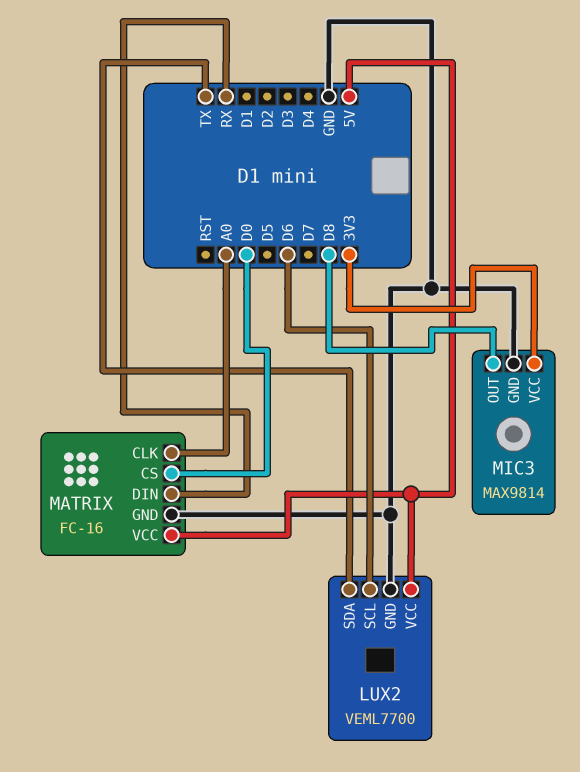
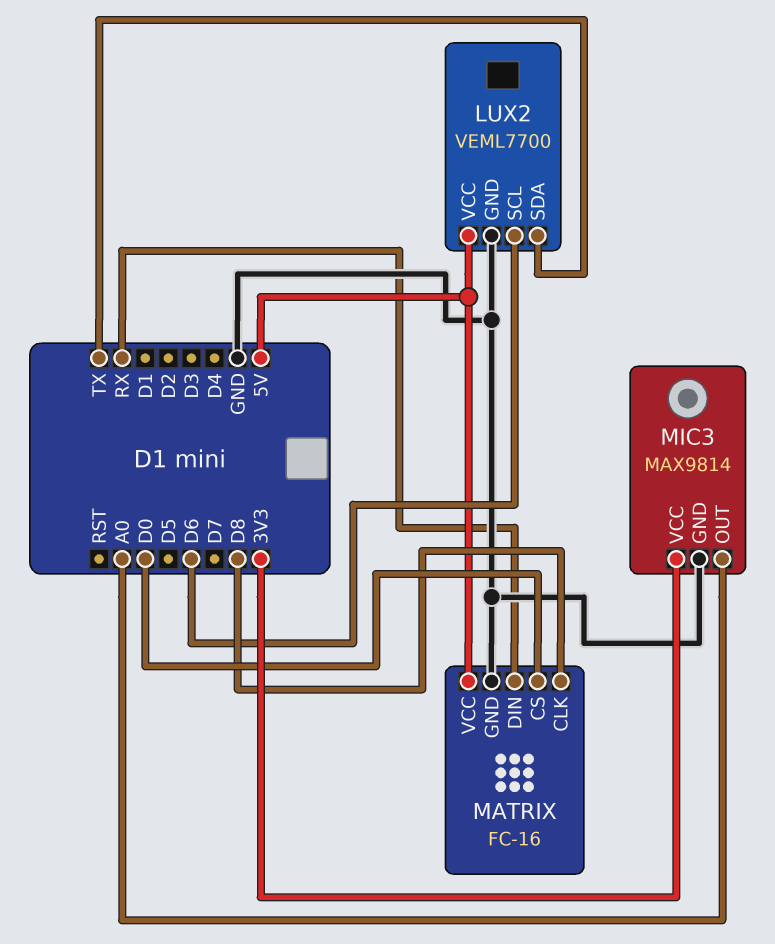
MATRIX pin CLK: A0 -> D8
MIC3 pin OUT: D8 -> A0

